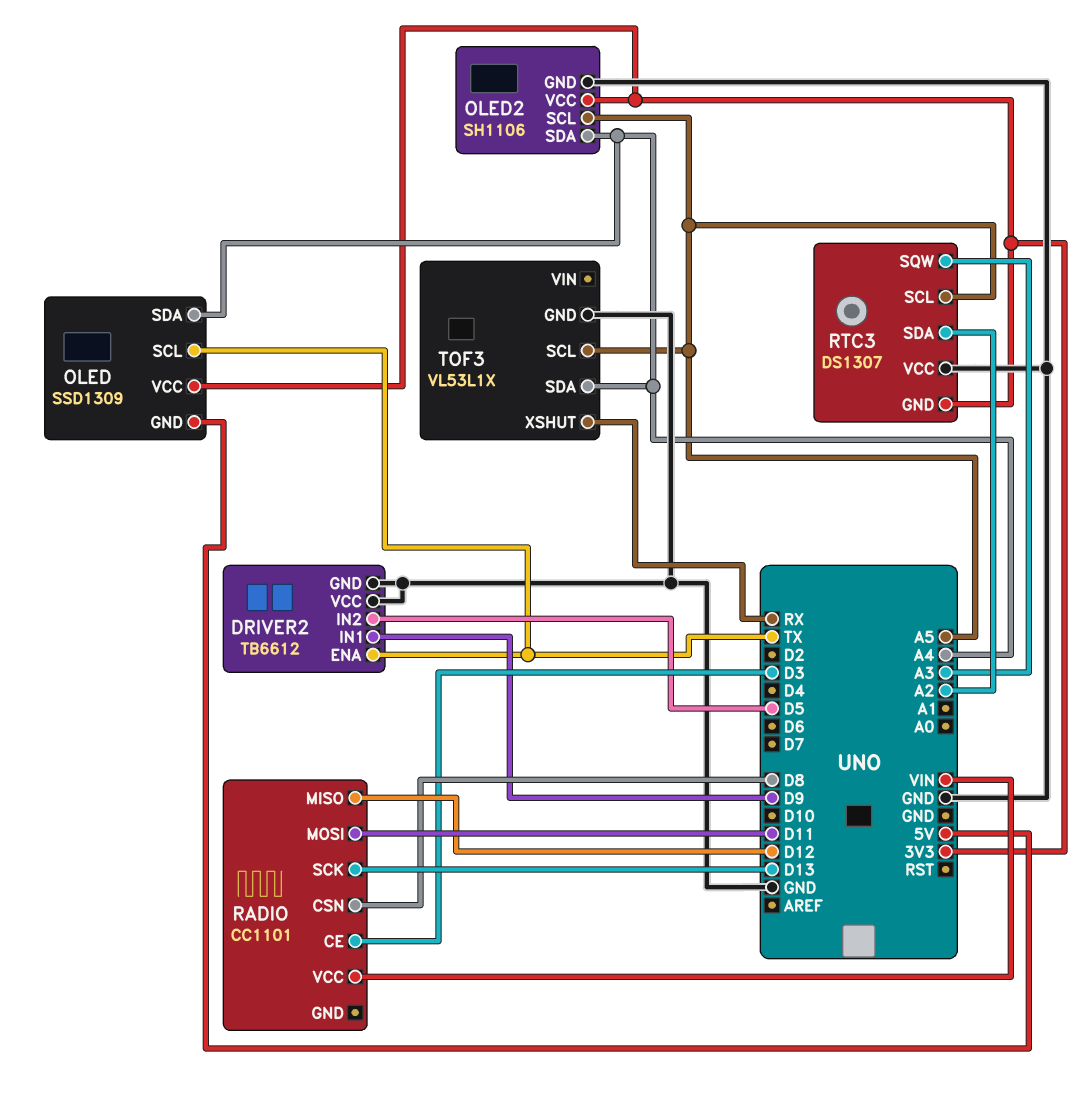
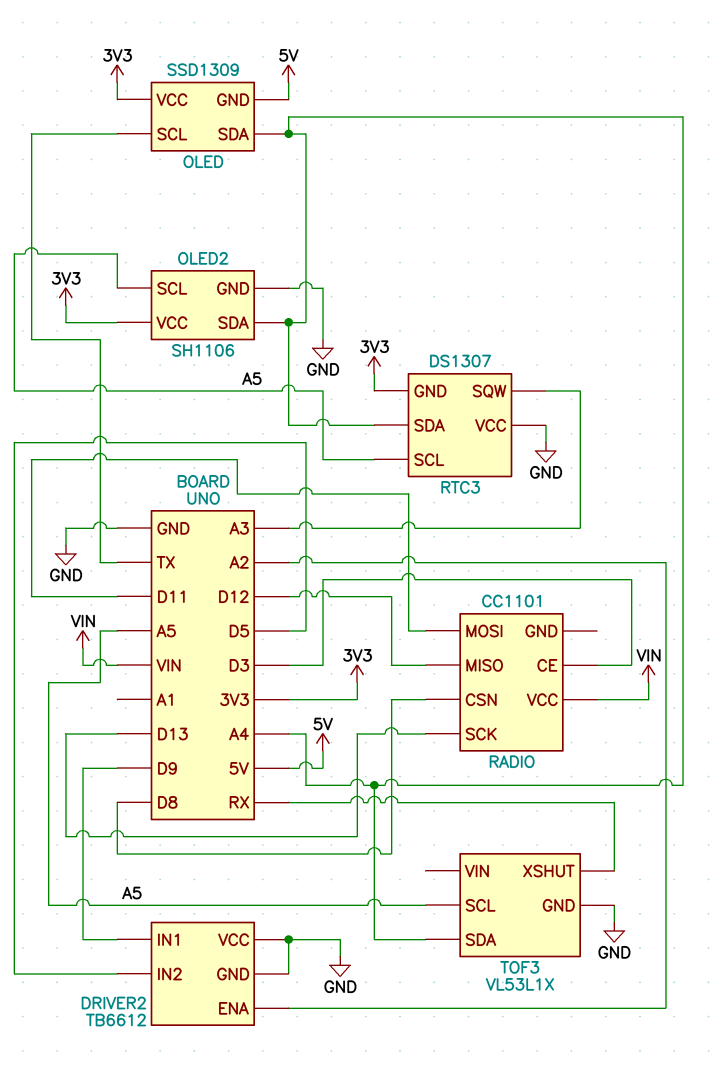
DRIVER2 pin ENA: TX -> A2
RTC3 pin SDA: A2 -> A4

